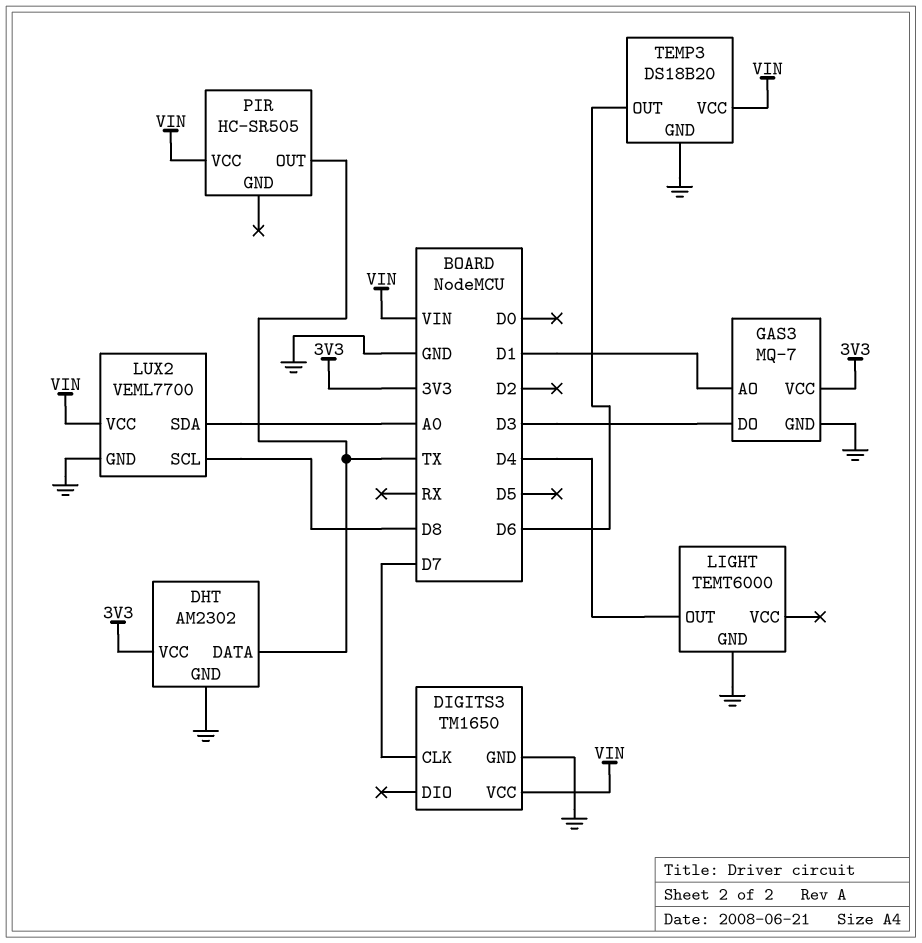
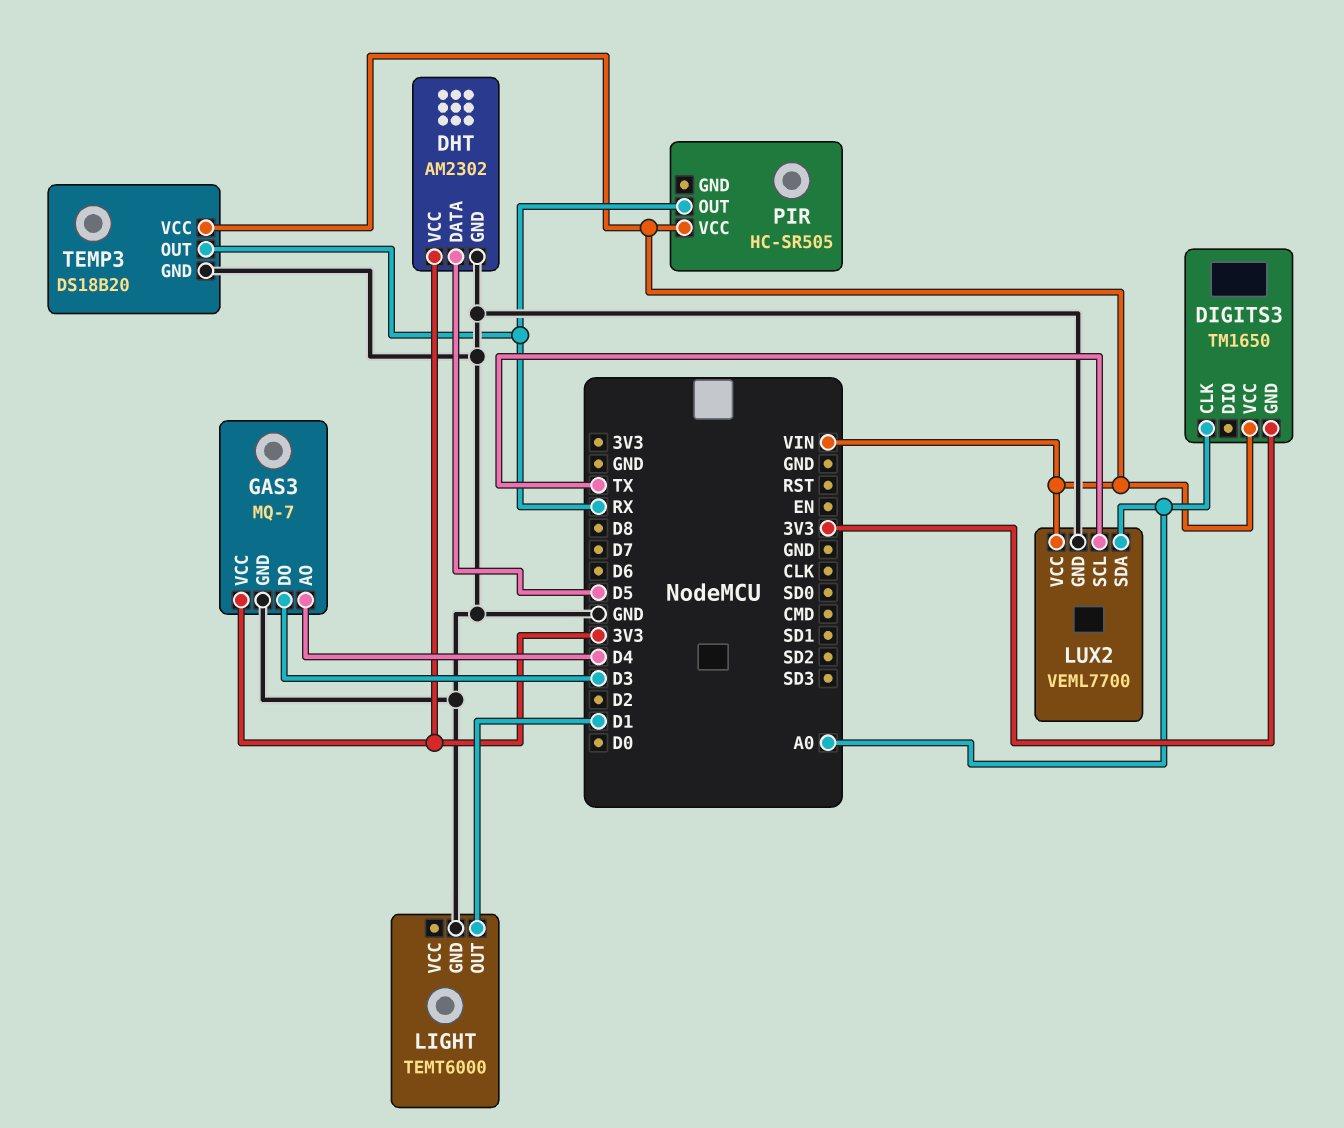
DHT pin DATA: TX -> D5
DIGITS3 pin CLK: D7 -> A0
DIGITS3 pin GND: GND -> 3V3
GAS3 pin AO: D1 -> D4
LIGHT pin OUT: D4 -> D1
LUX2 pin SCL: D8 -> TX
PIR pin OUT: TX -> RX
TEMP3 pin OUT: D6 -> RX

